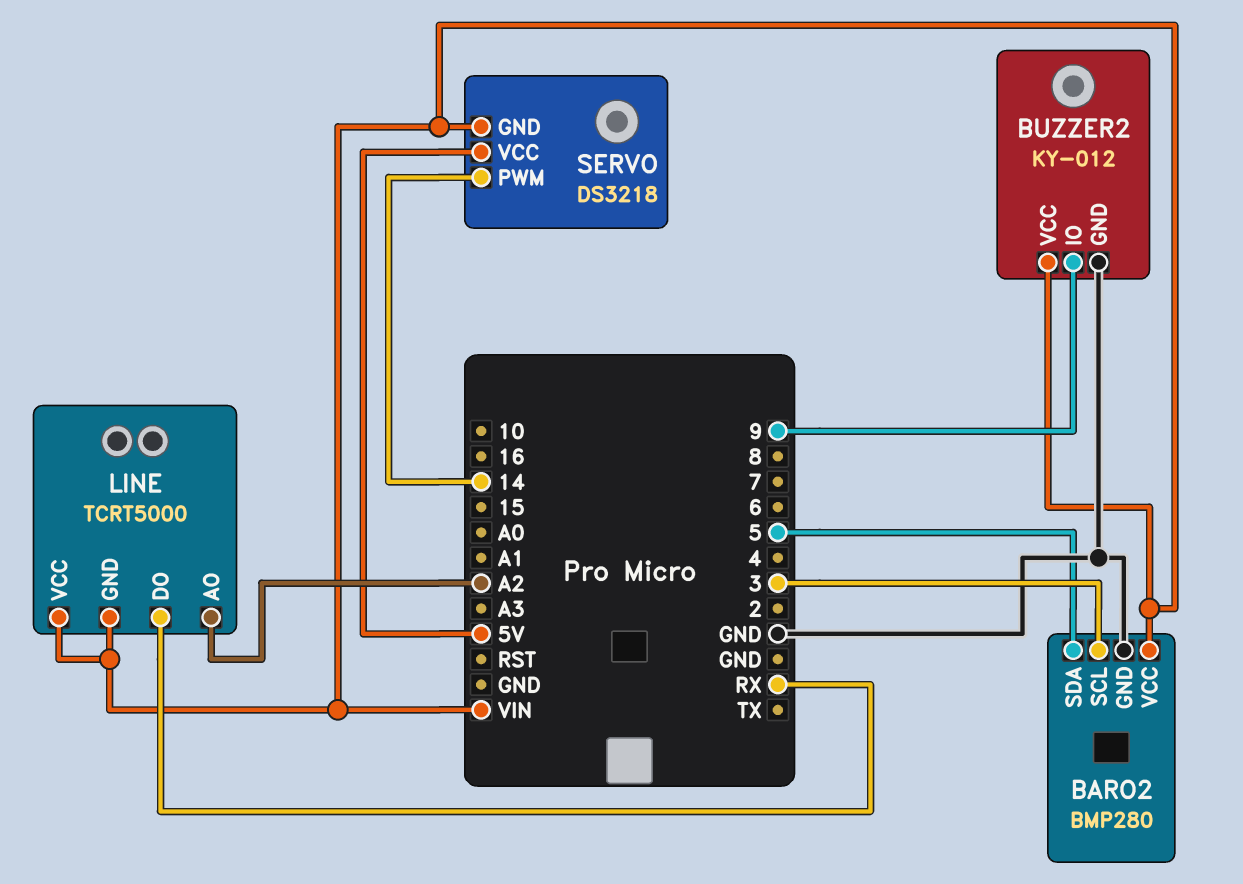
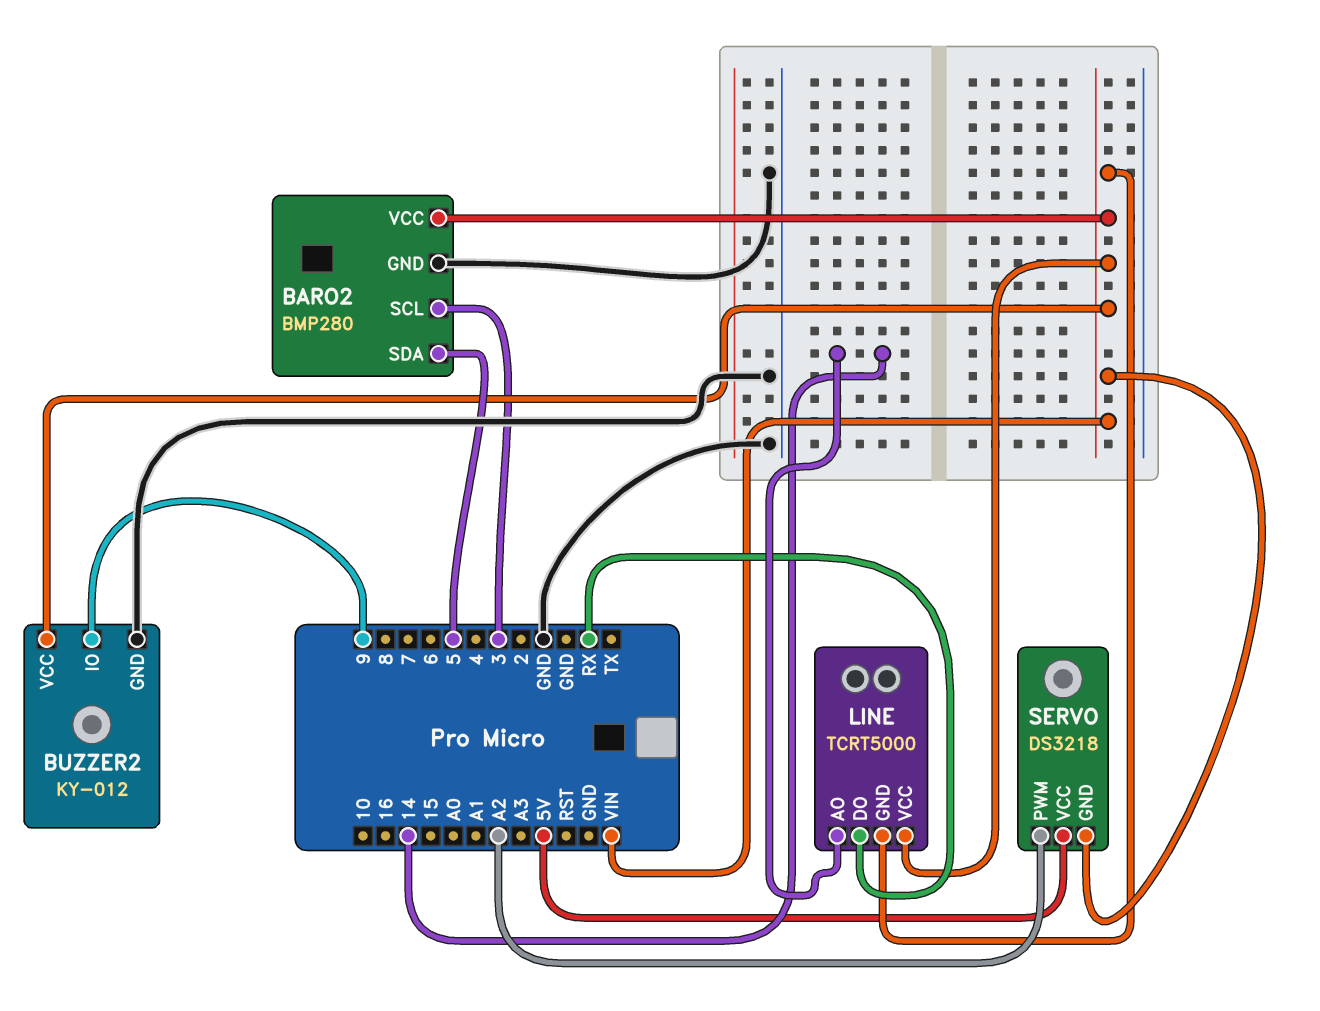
LINE pin AO: A2 -> 14
SERVO pin PWM: 14 -> A2

